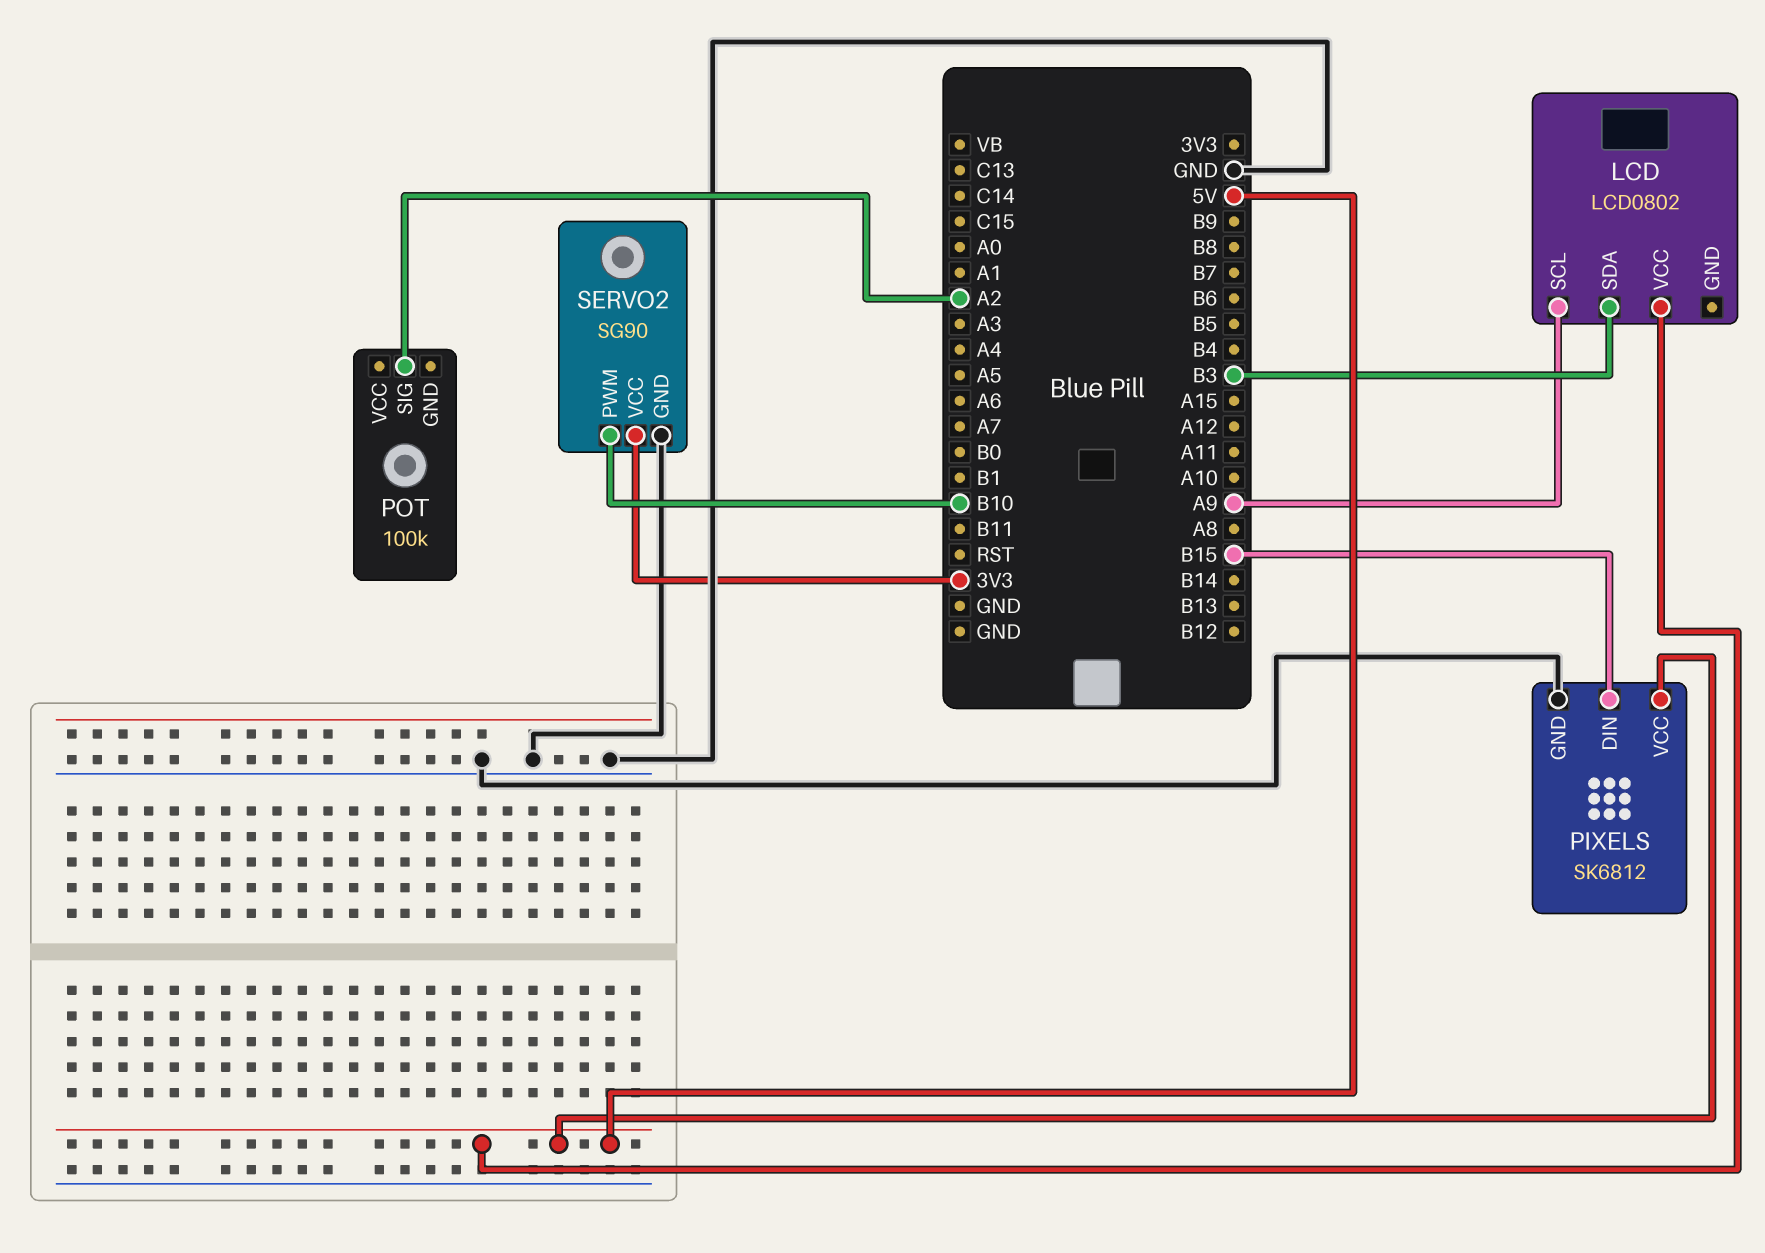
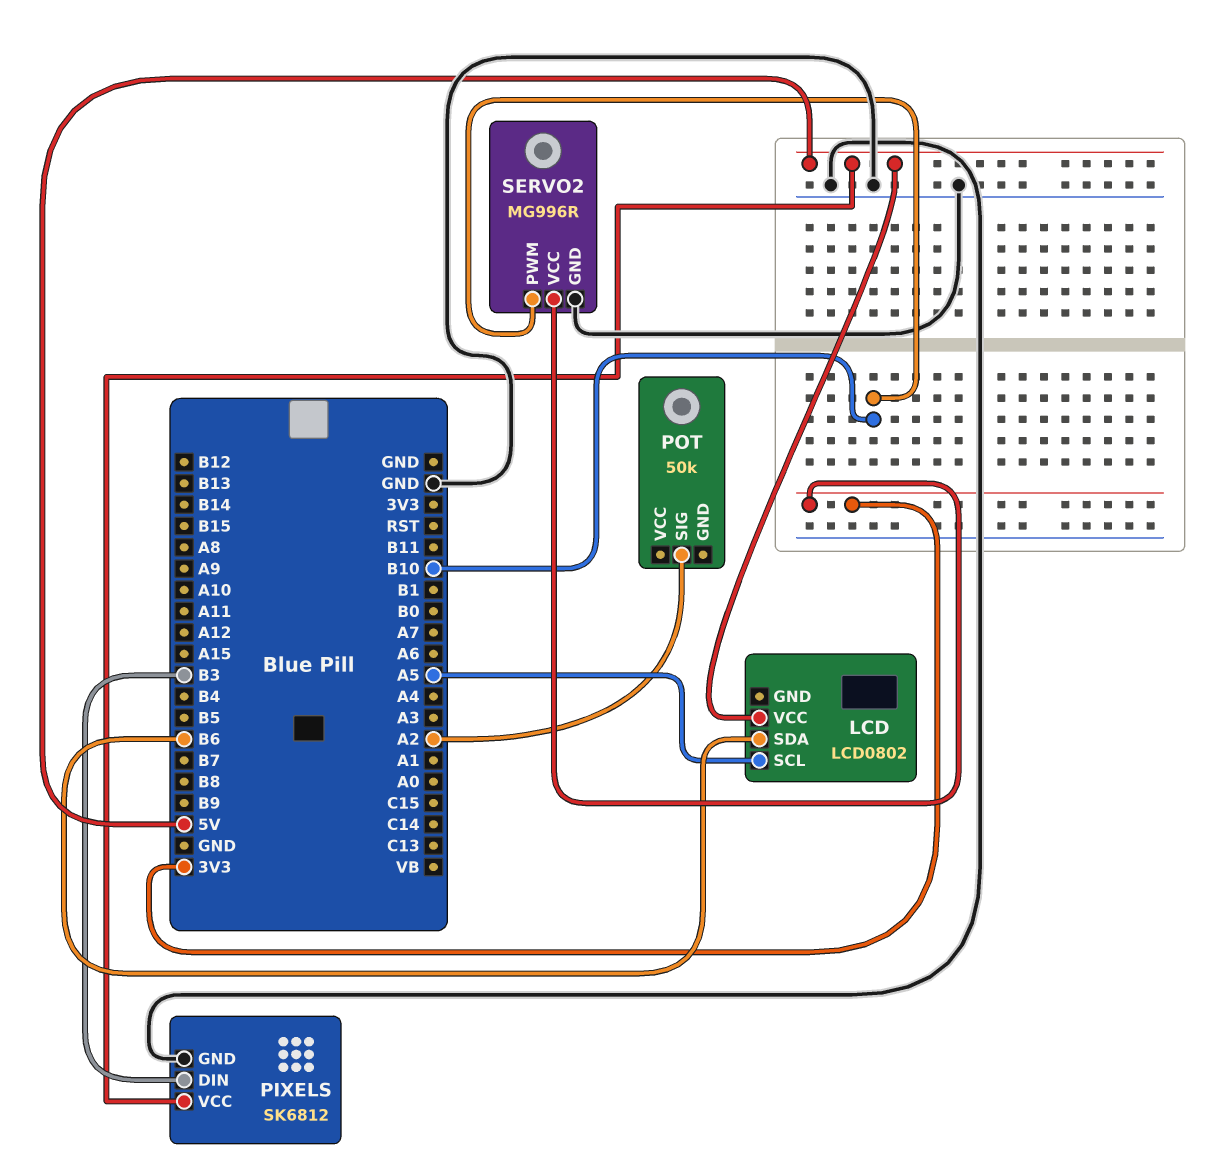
LCD pin SCL: A9 -> A5
LCD pin SDA: B3 -> B6
PIXELS pin DIN: B15 -> B3
POT: 100k -> 50k
SERVO2: SG90 -> MG996R

